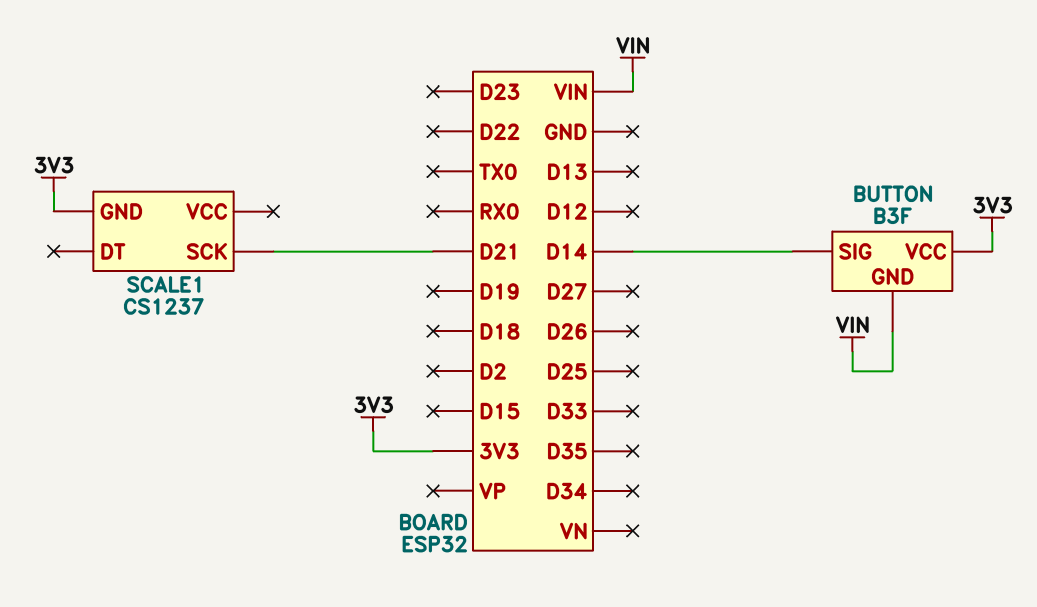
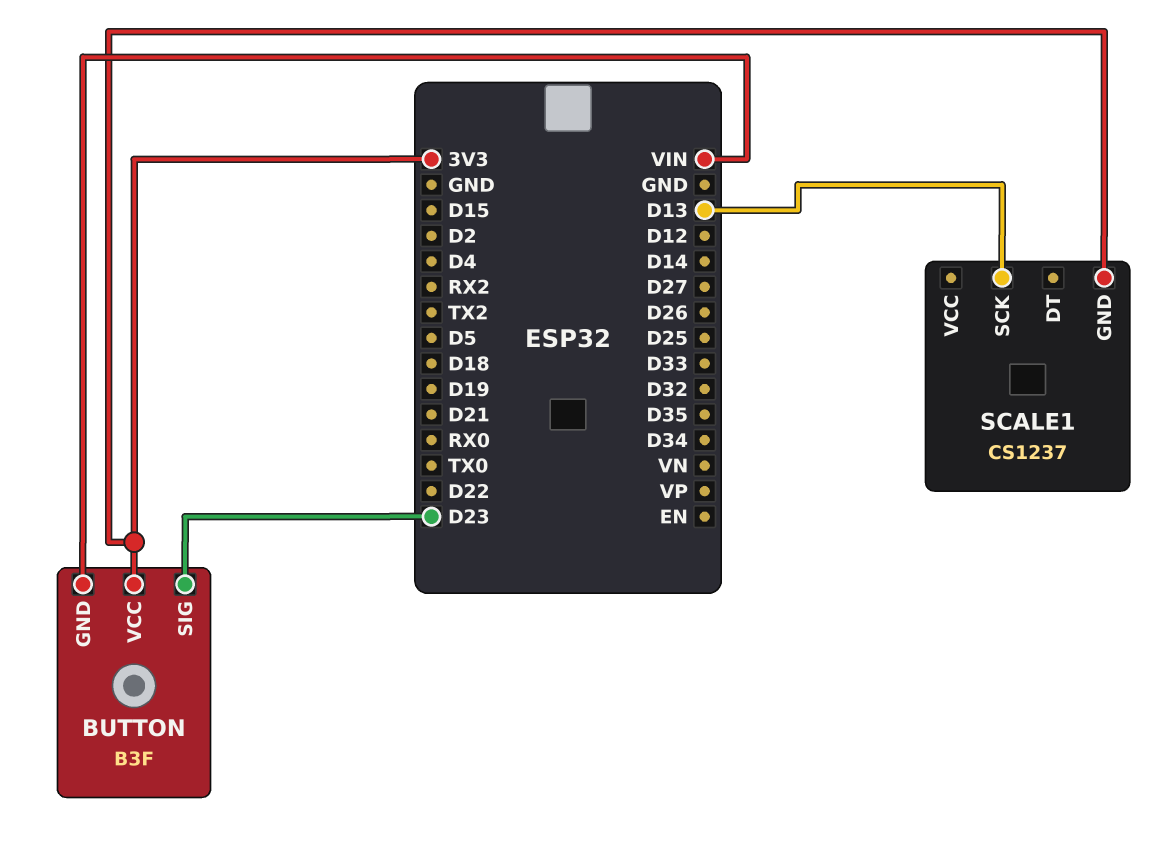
BUTTON pin SIG: D14 -> D23
SCALE1 pin SCK: D21 -> D13

